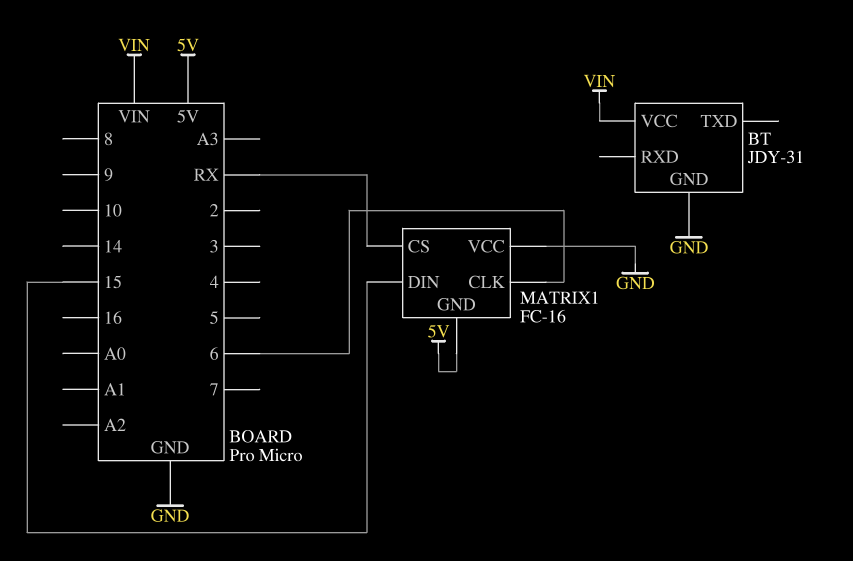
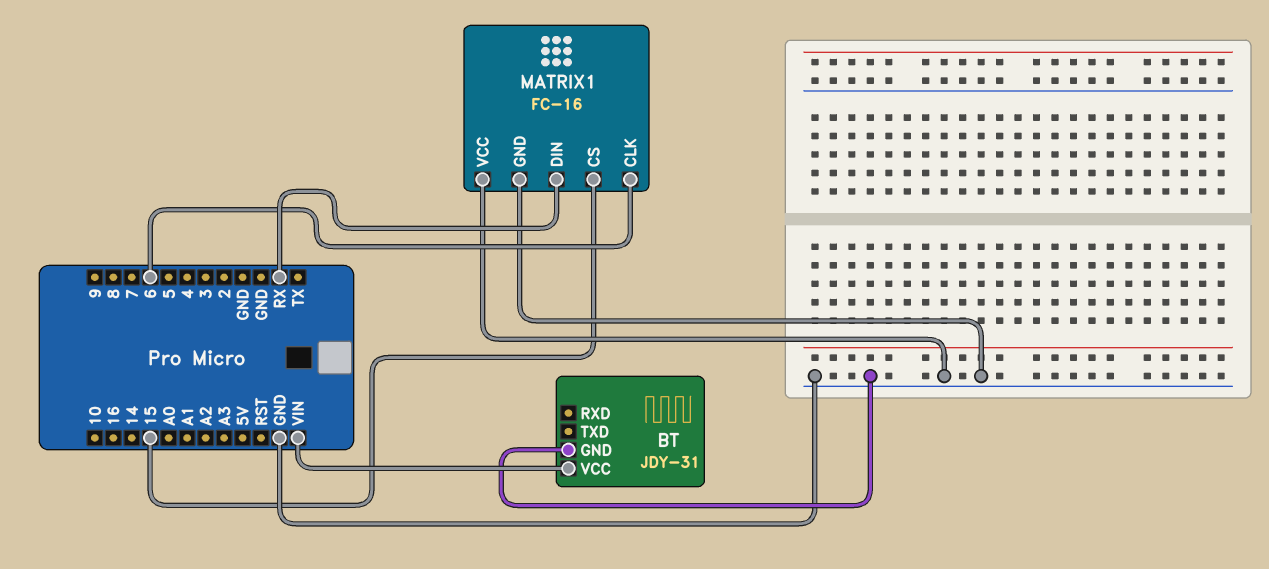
MATRIX1 pin CS: RX -> 15
MATRIX1 pin DIN: 15 -> RX
MATRIX1 pin GND: 5V -> GND

